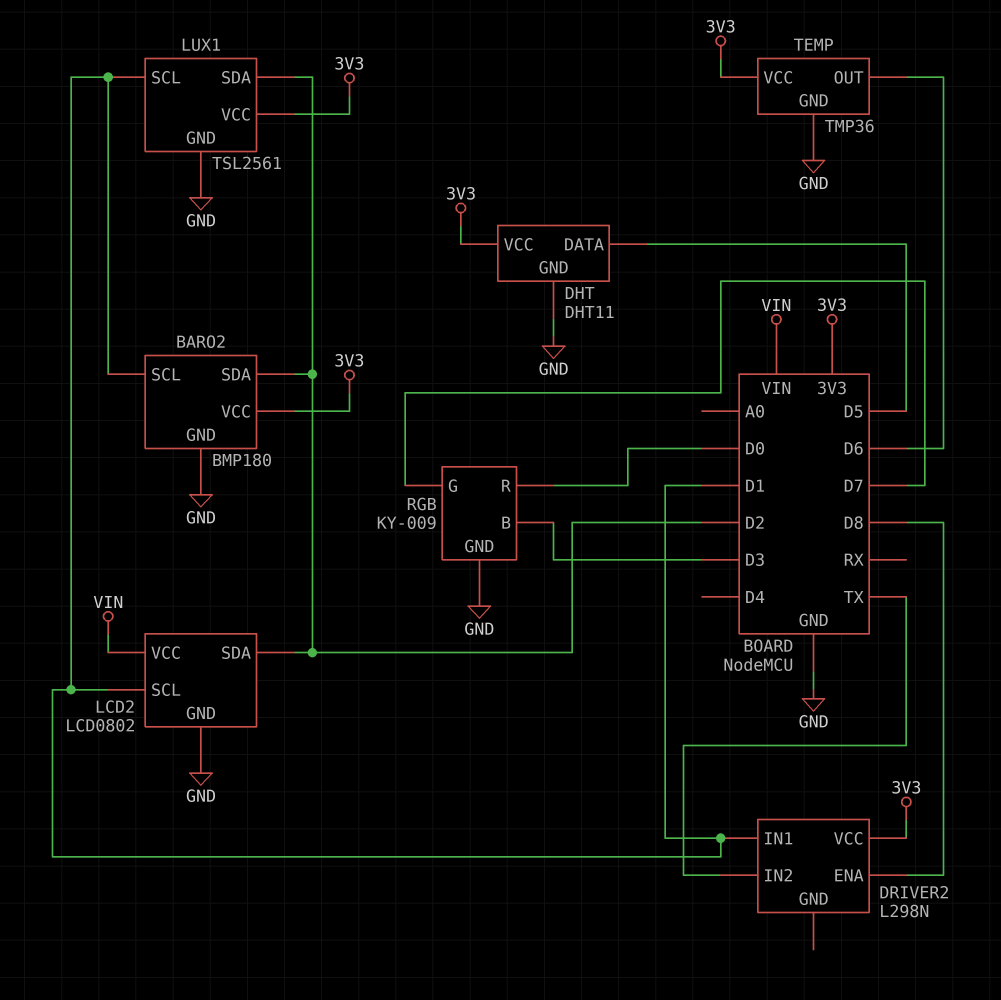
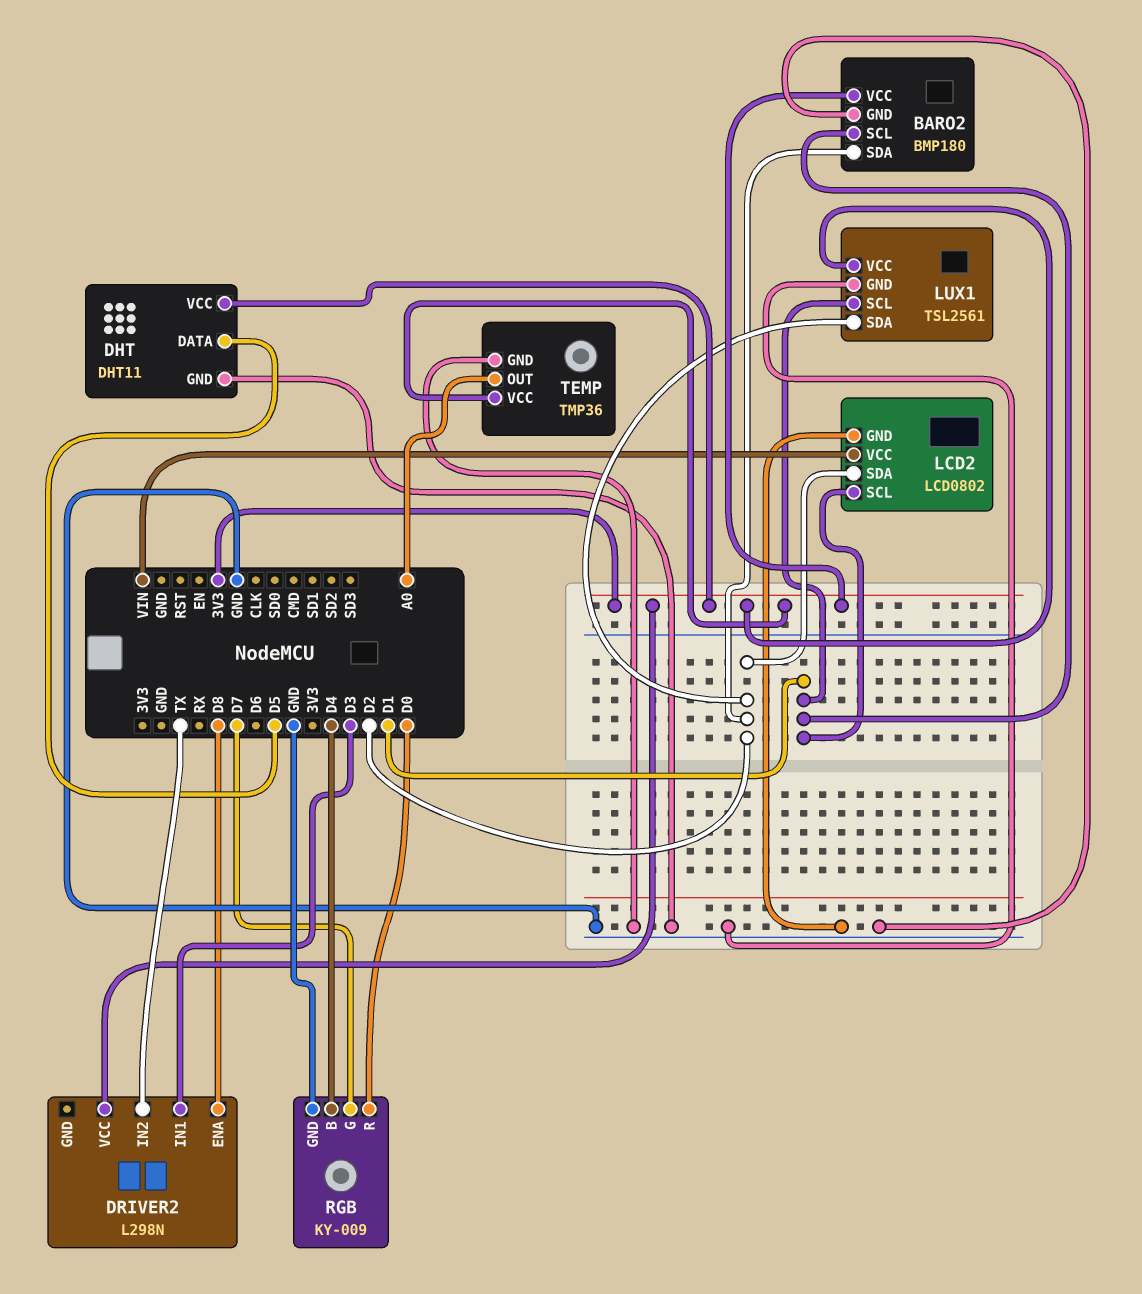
DRIVER2 pin IN1: D1 -> D3
RGB pin B: D3 -> D4
TEMP pin OUT: D6 -> A0

